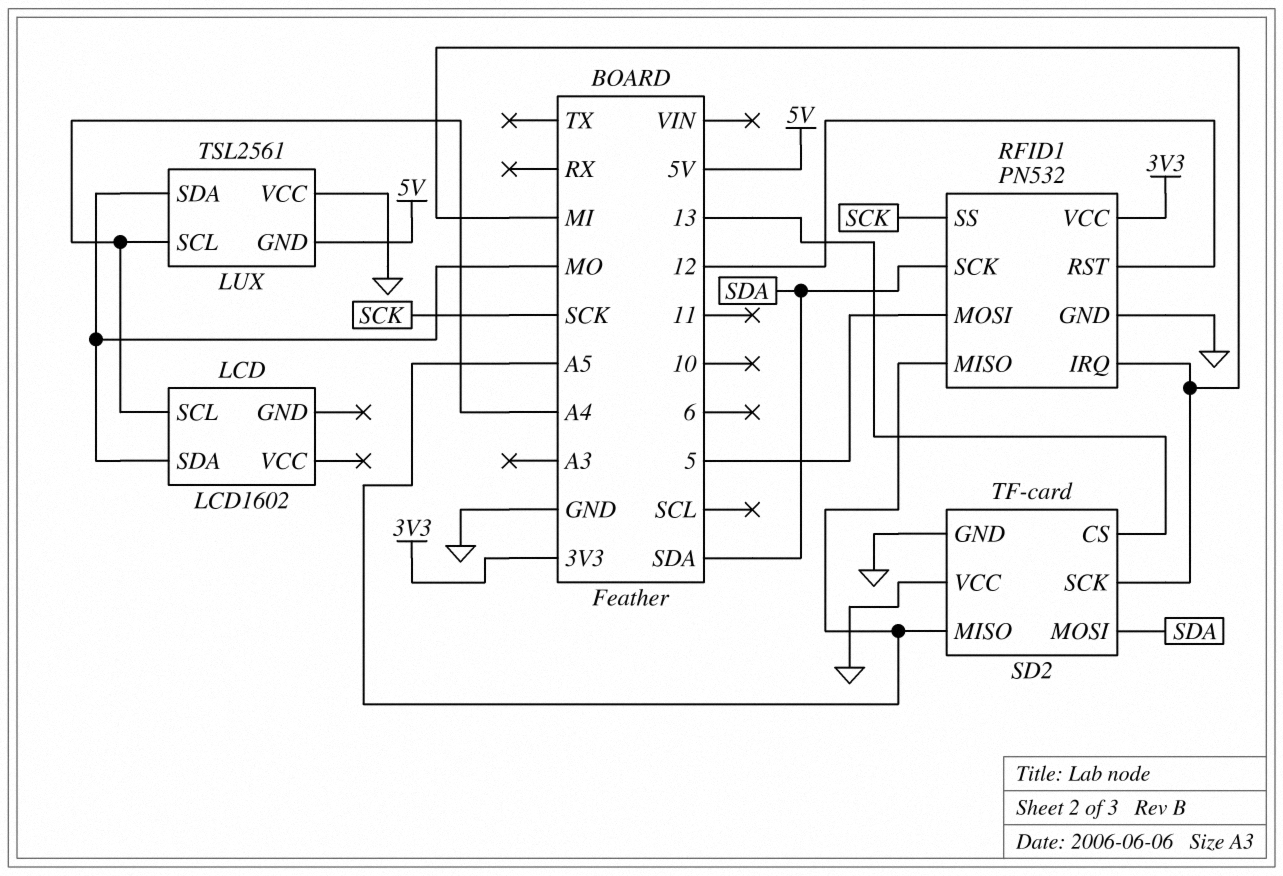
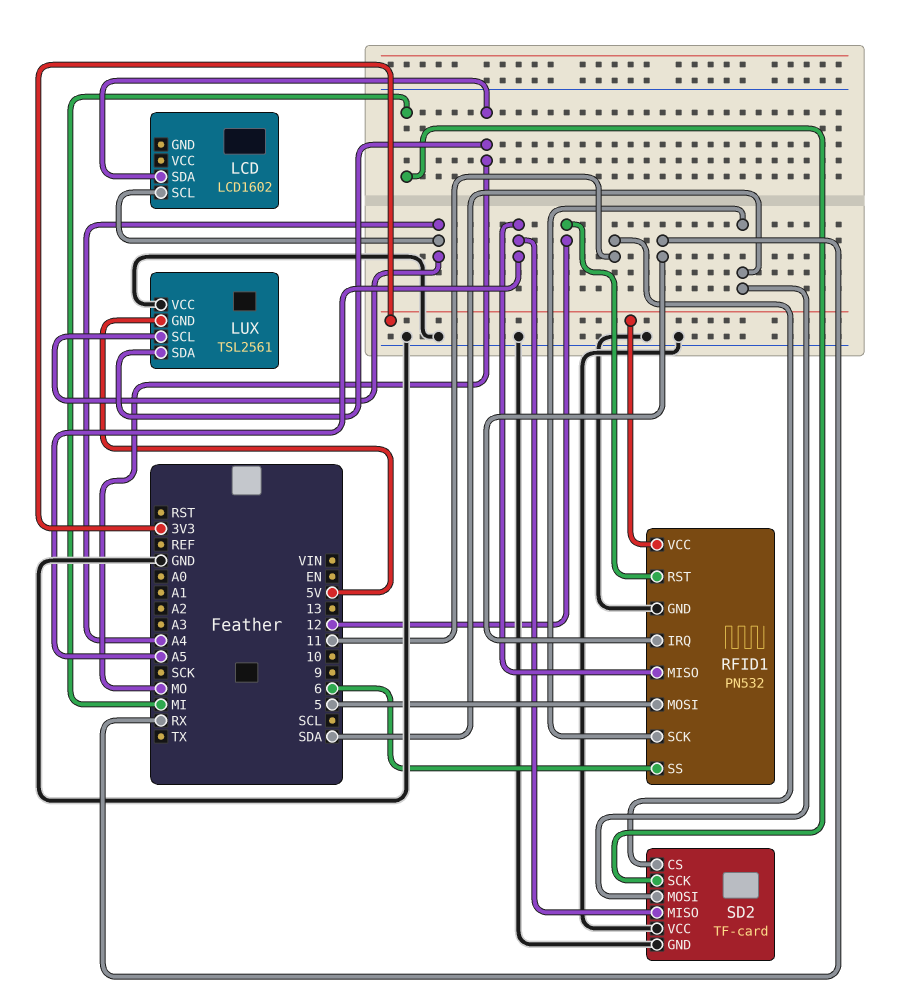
RFID1 pin IRQ: MI -> RX
RFID1 pin SS: SCK -> 6
SD2 pin CS: 13 -> 11

